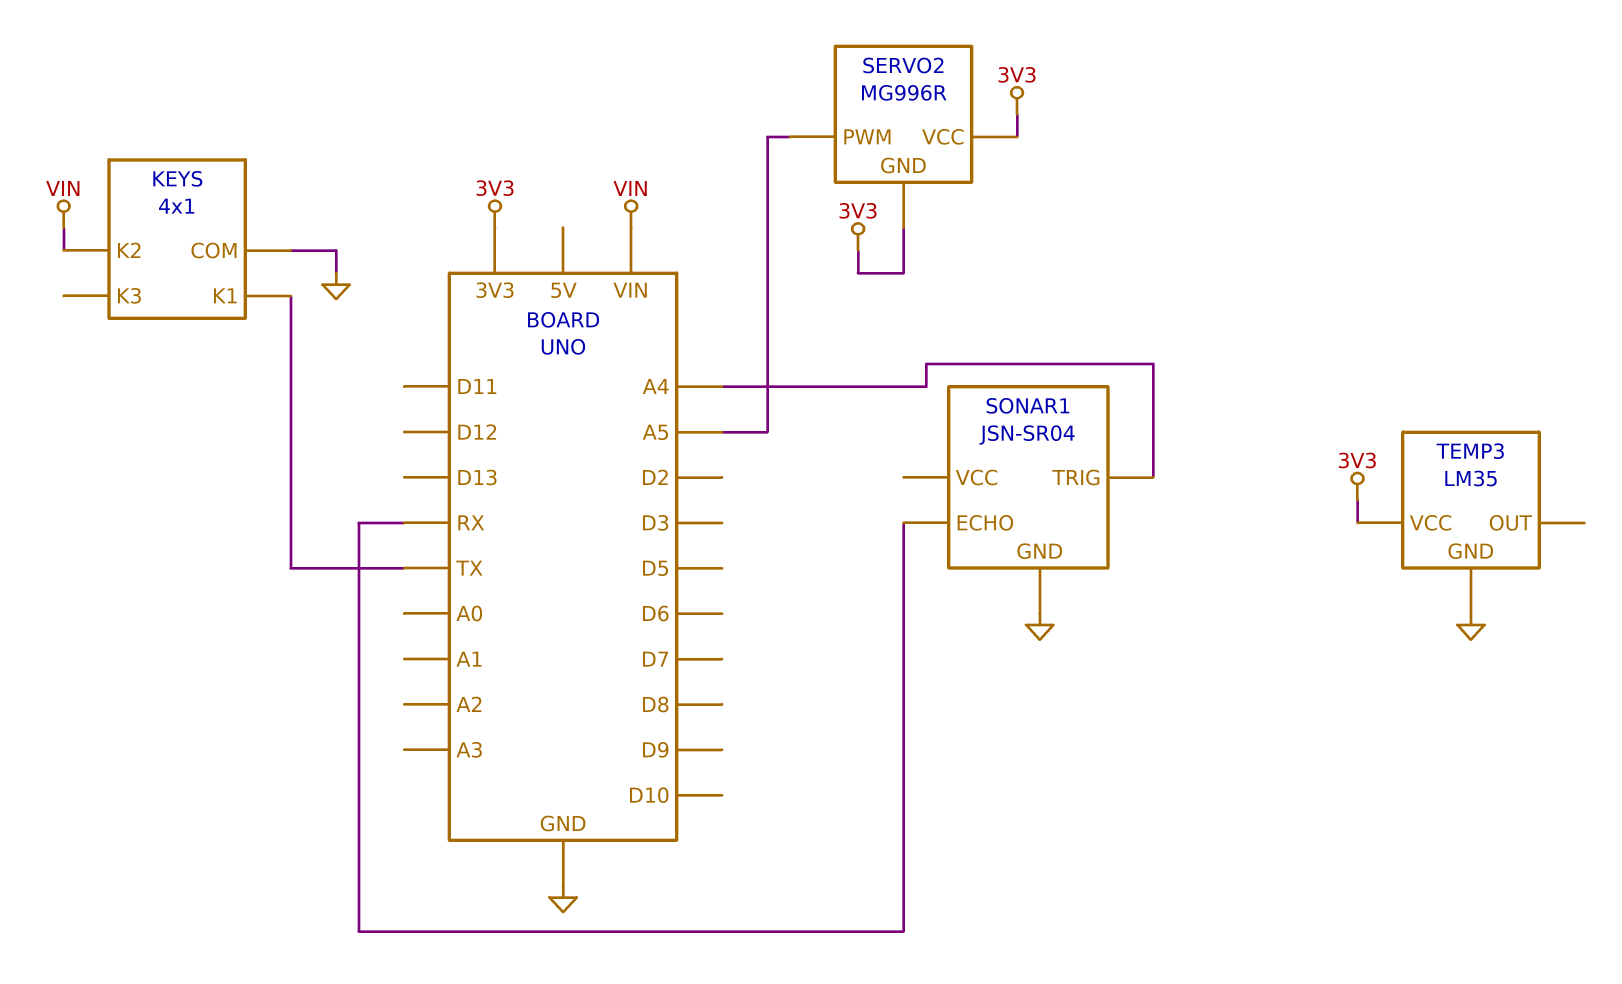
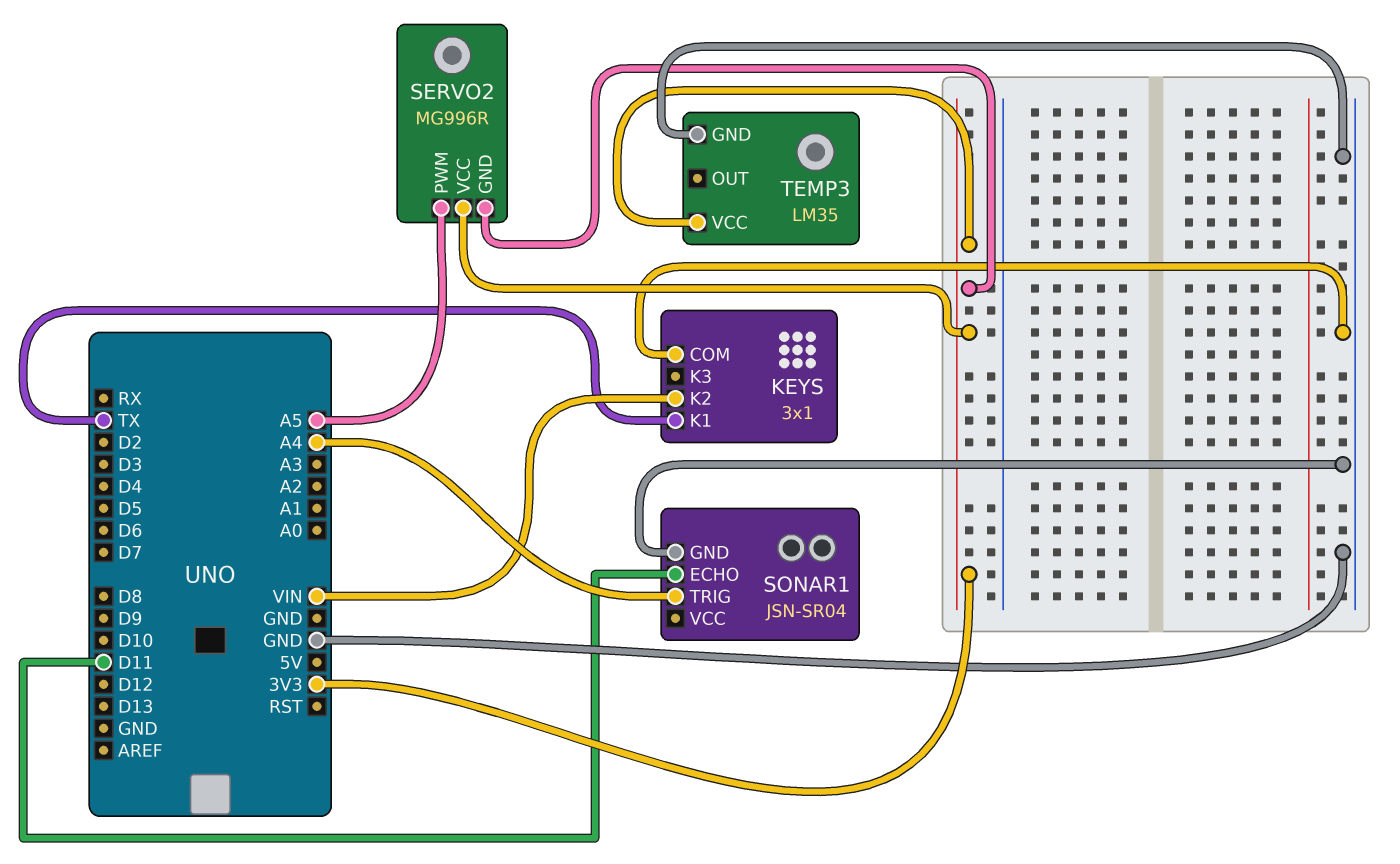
KEYS: 4x1 -> 3x1
SONAR1 pin ECHO: RX -> D11

